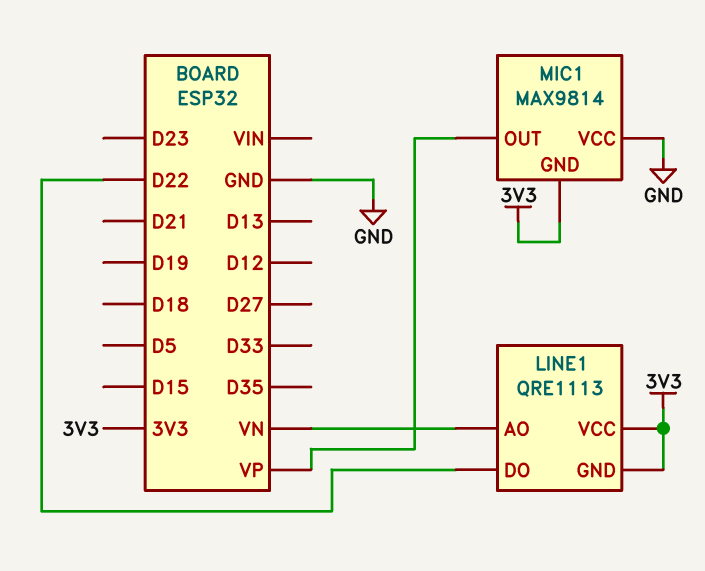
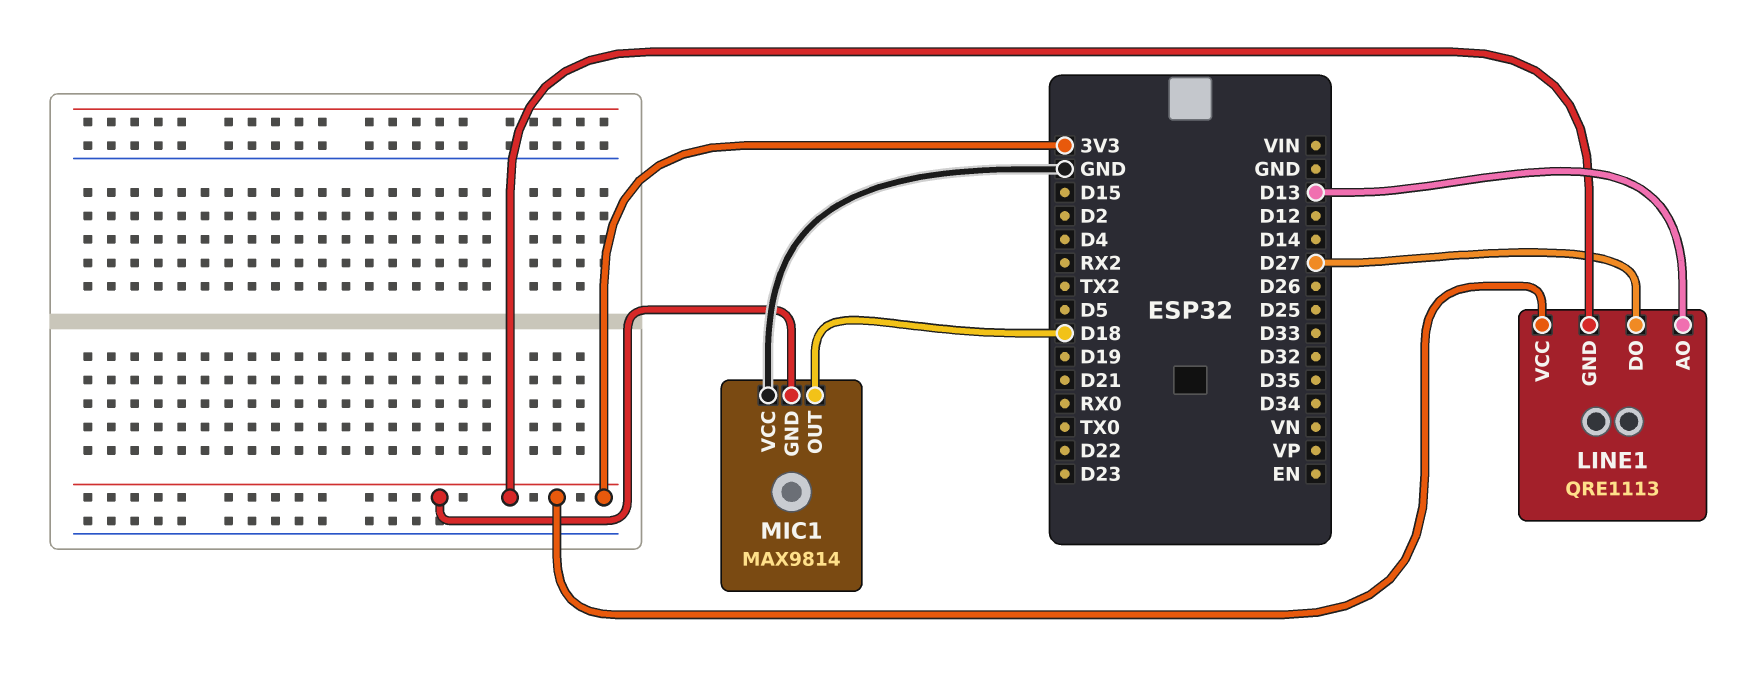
LINE1 pin AO: VN -> D13
LINE1 pin DO: D22 -> D27
MIC1 pin OUT: VP -> D18

